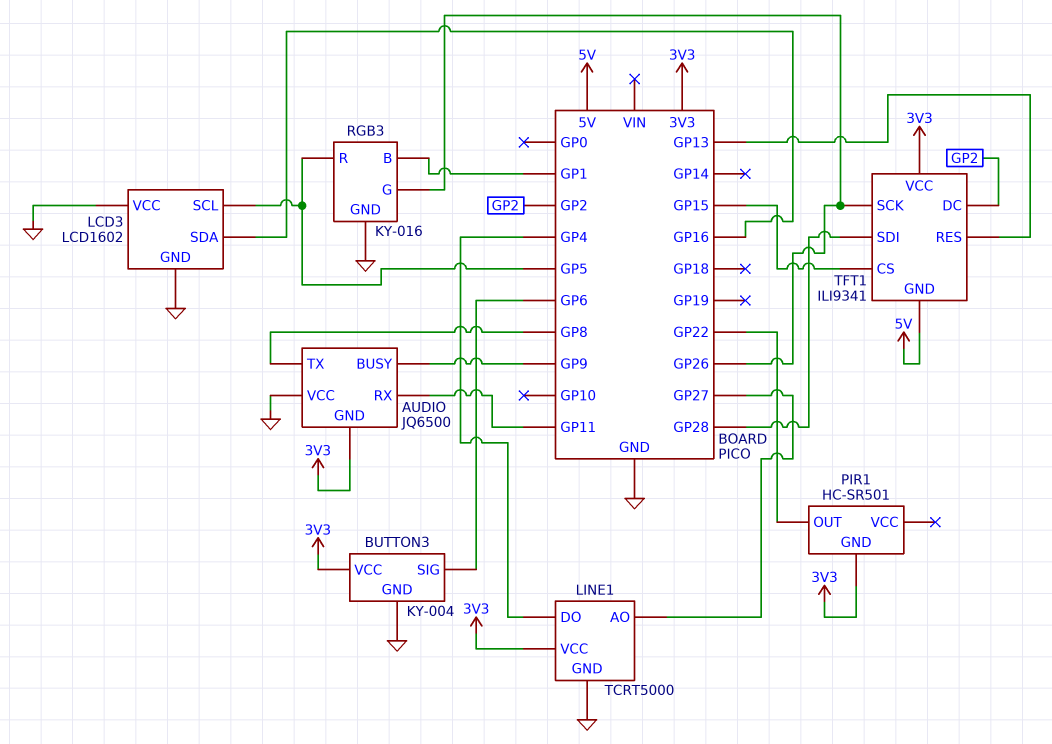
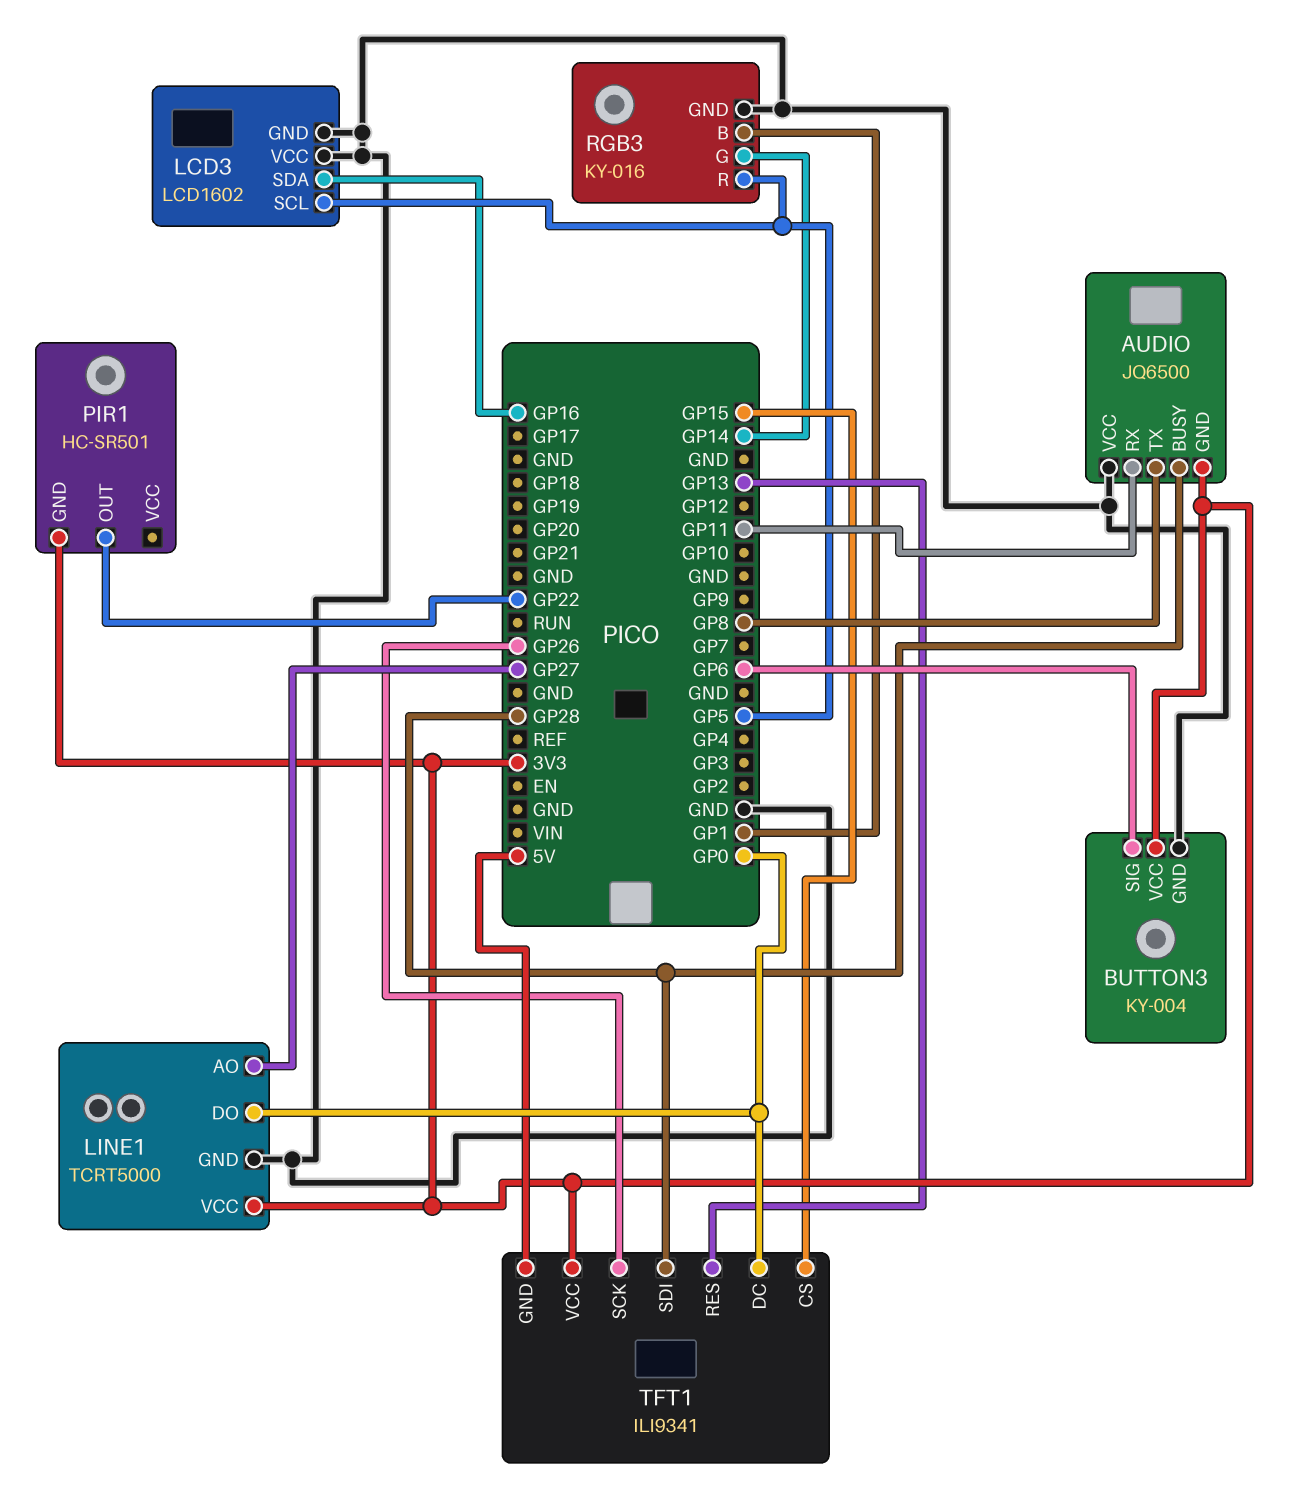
AUDIO pin BUSY: GP9 -> GP28
LINE1 pin DO: GP4 -> GP0
RGB3 pin G: GP26 -> GP14
TFT1 pin DC: GP2 -> GP0

